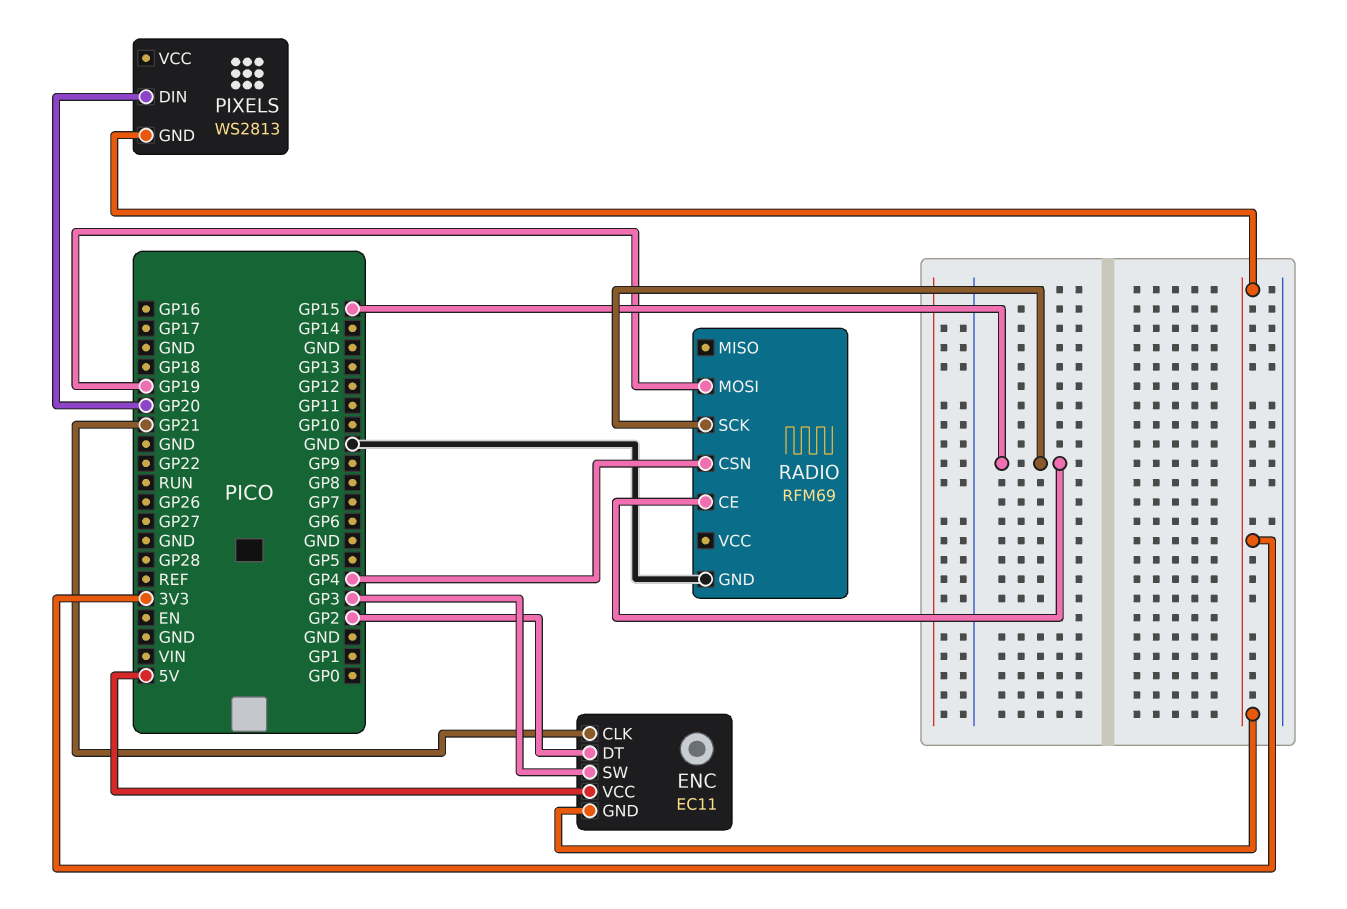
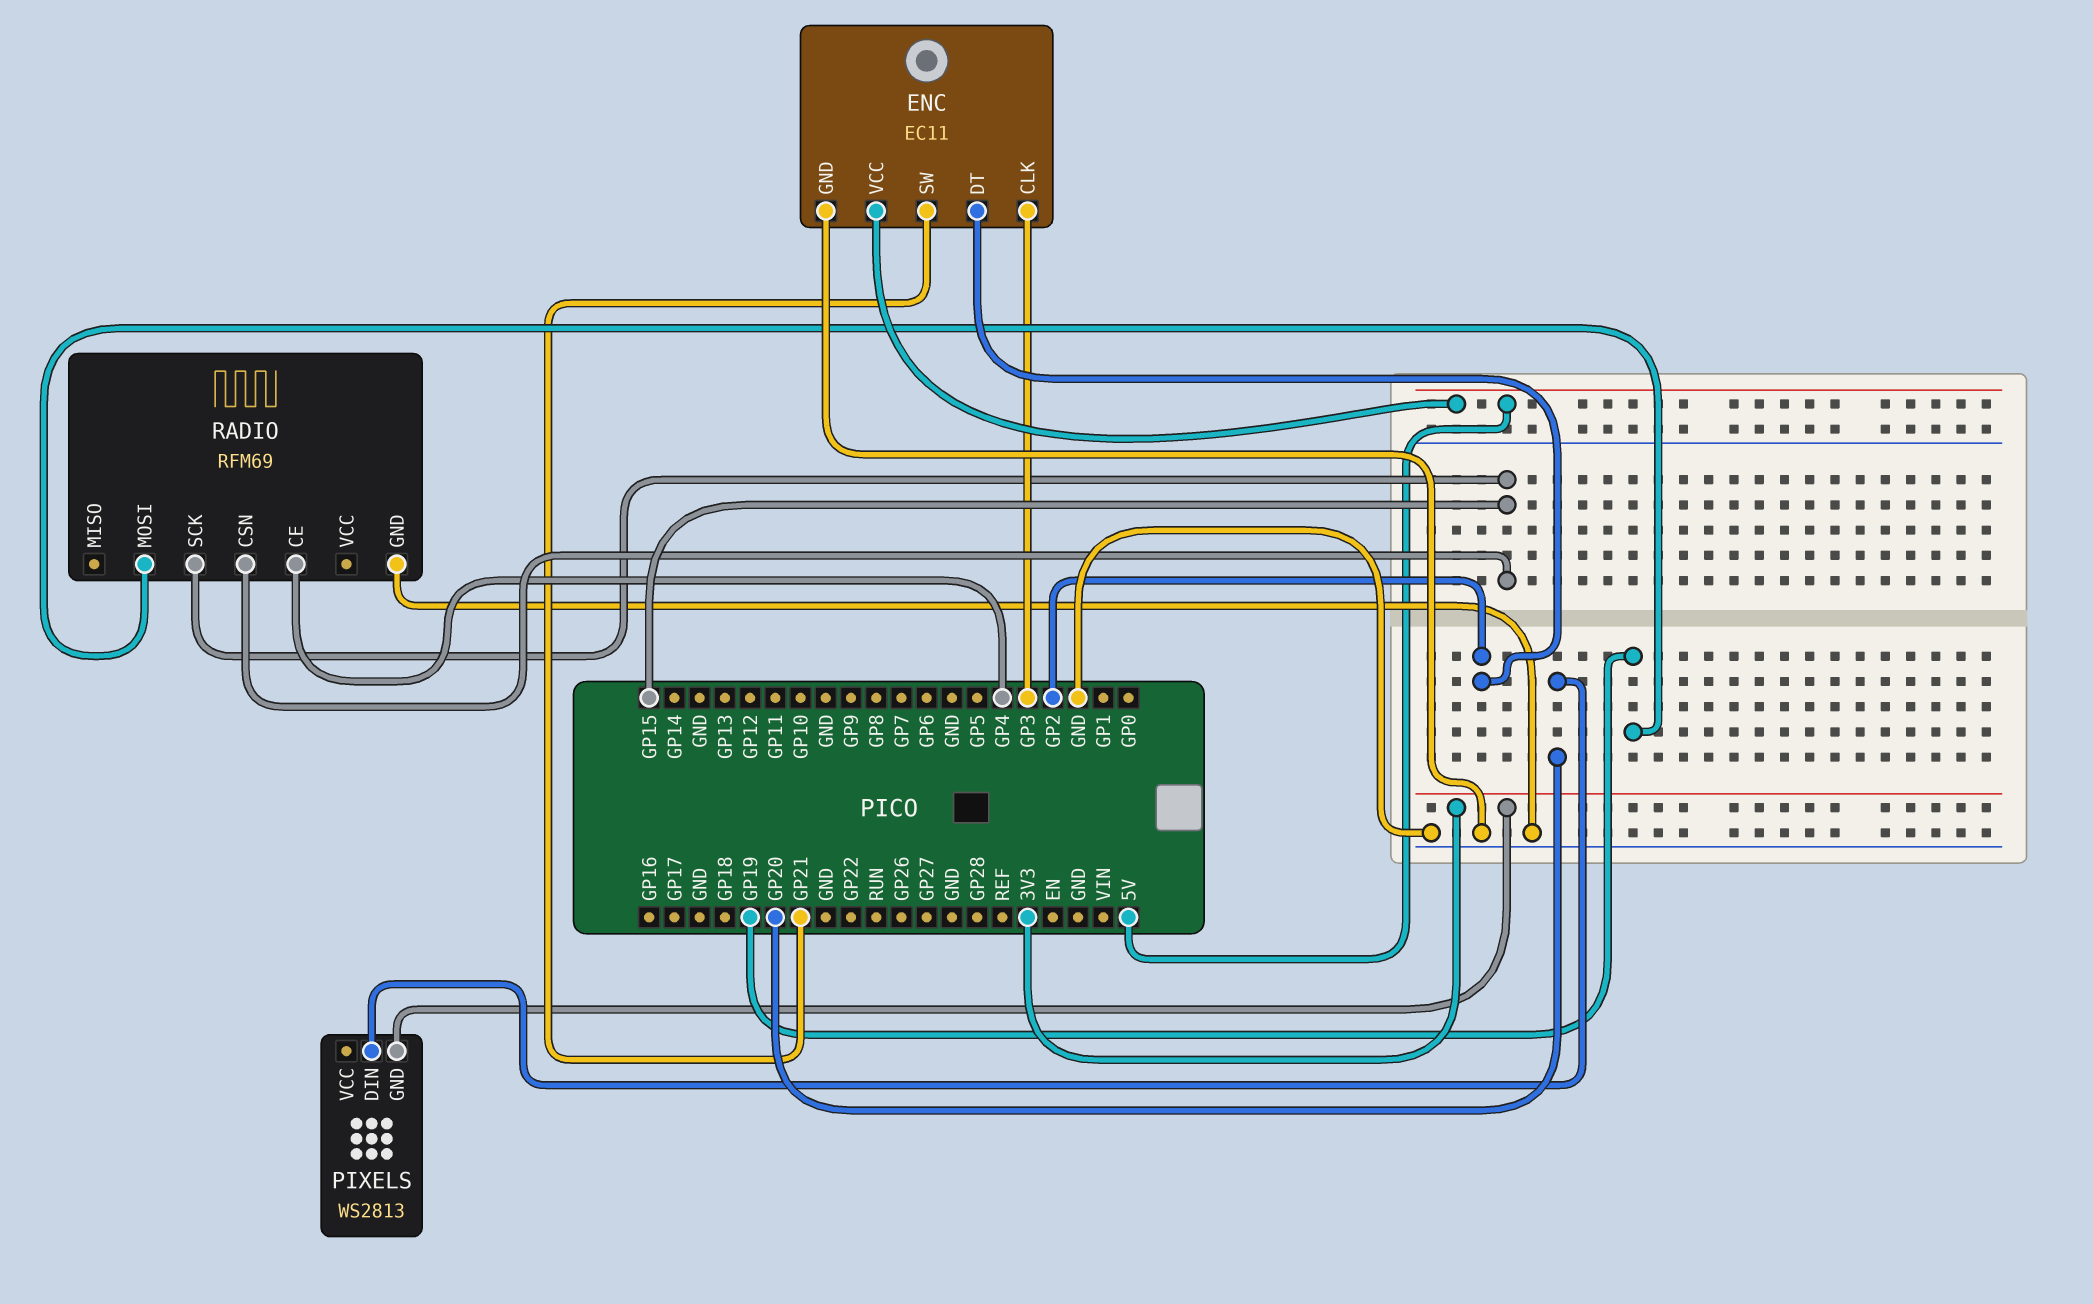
ENC pin CLK: GP21 -> GP3
ENC pin GND: 3V3 -> GND
ENC pin SW: GP3 -> GP21
RADIO pin CE: GP15 -> GP4
RADIO pin CSN: GP4 -> GP15

